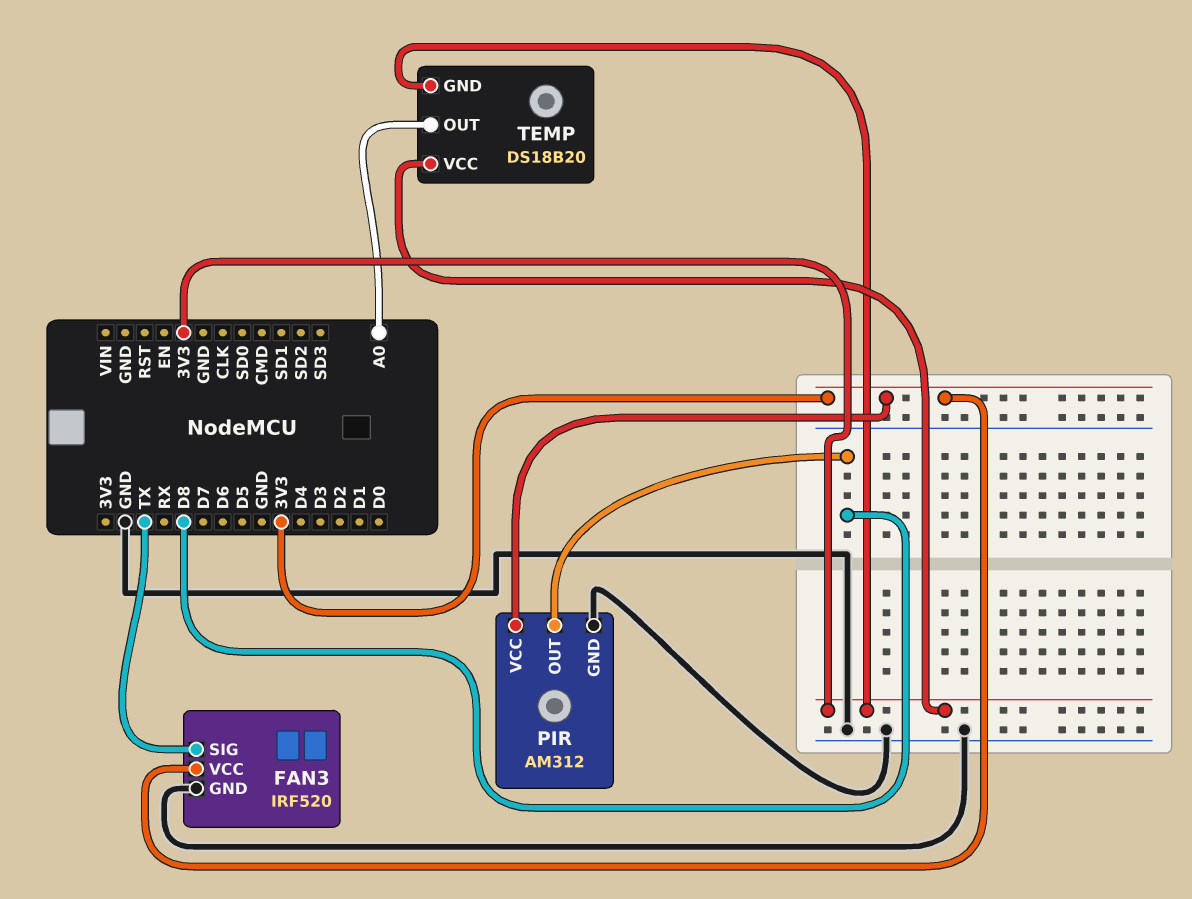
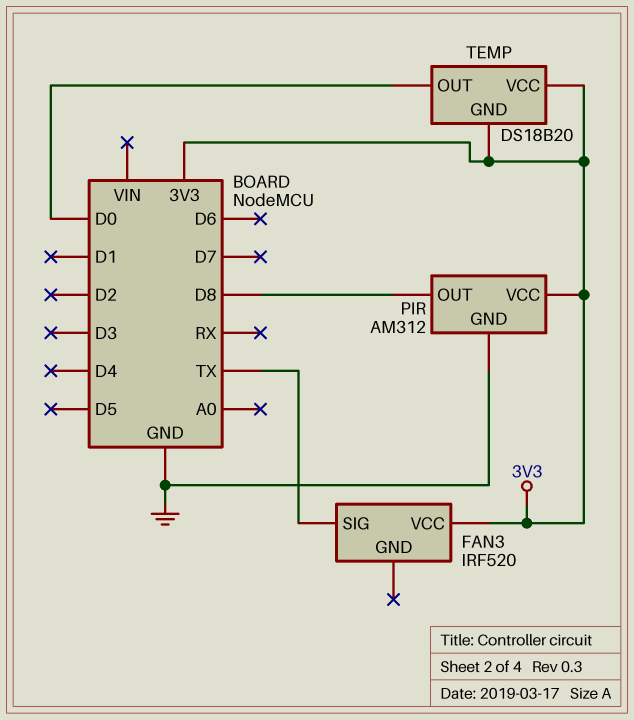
FAN3 pin GND: GND -> none
TEMP pin OUT: A0 -> D0

